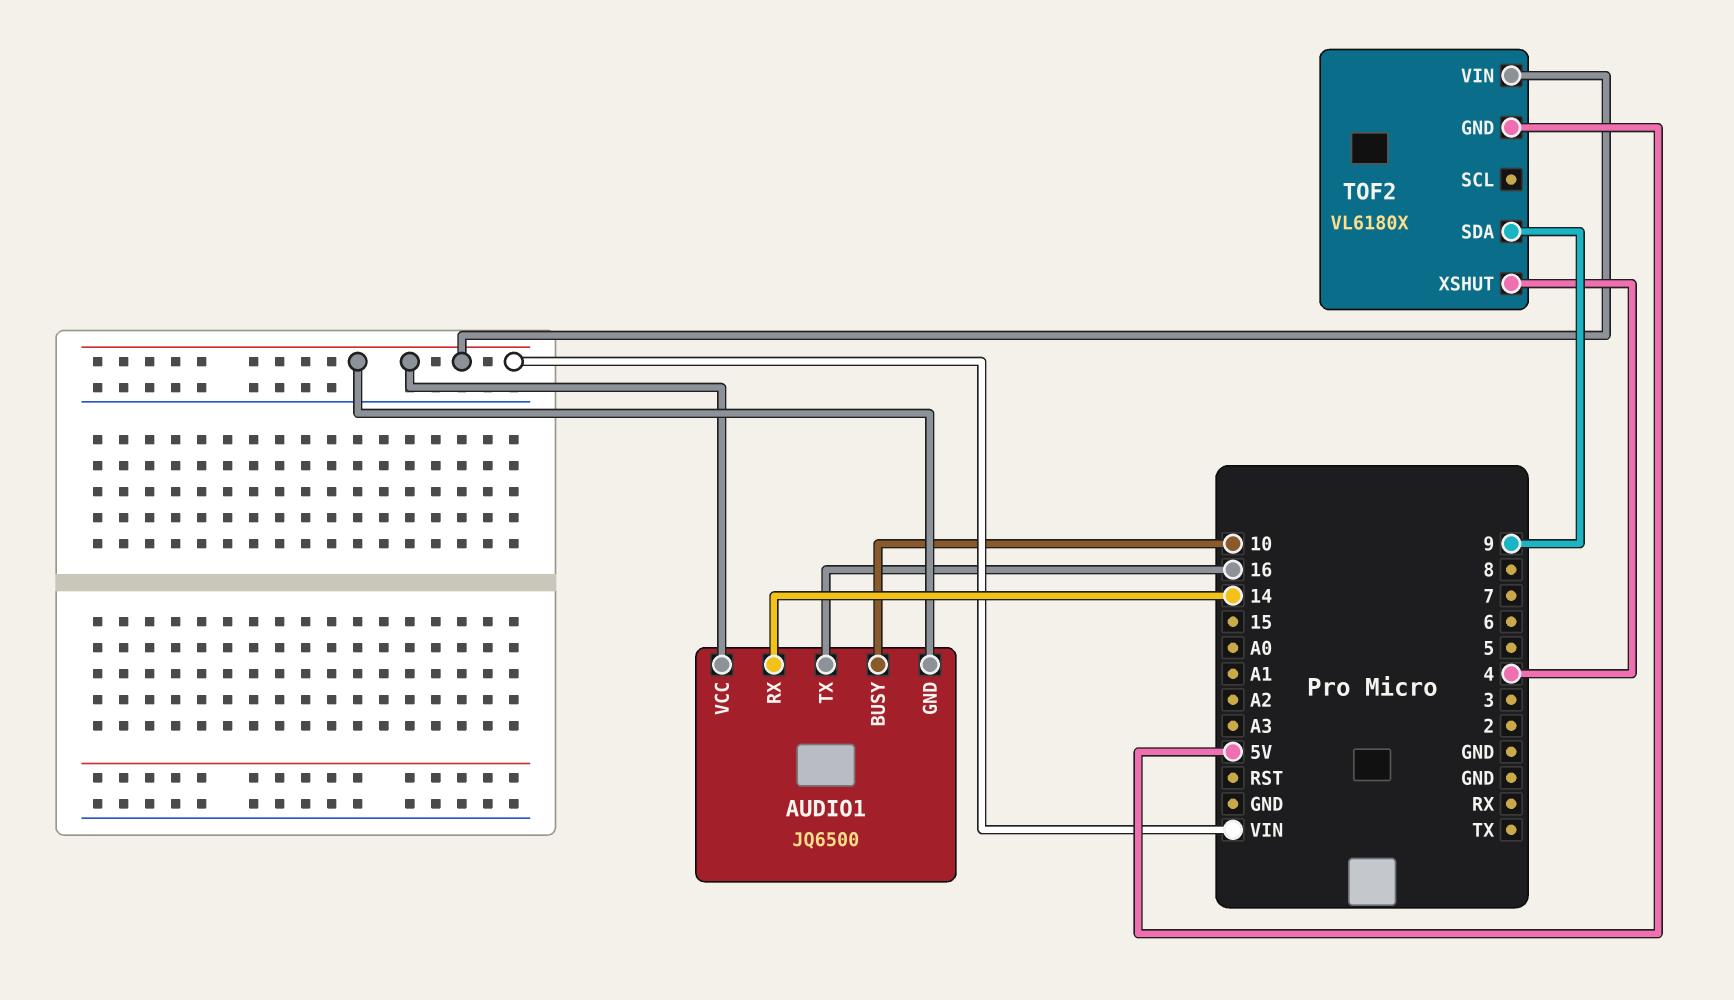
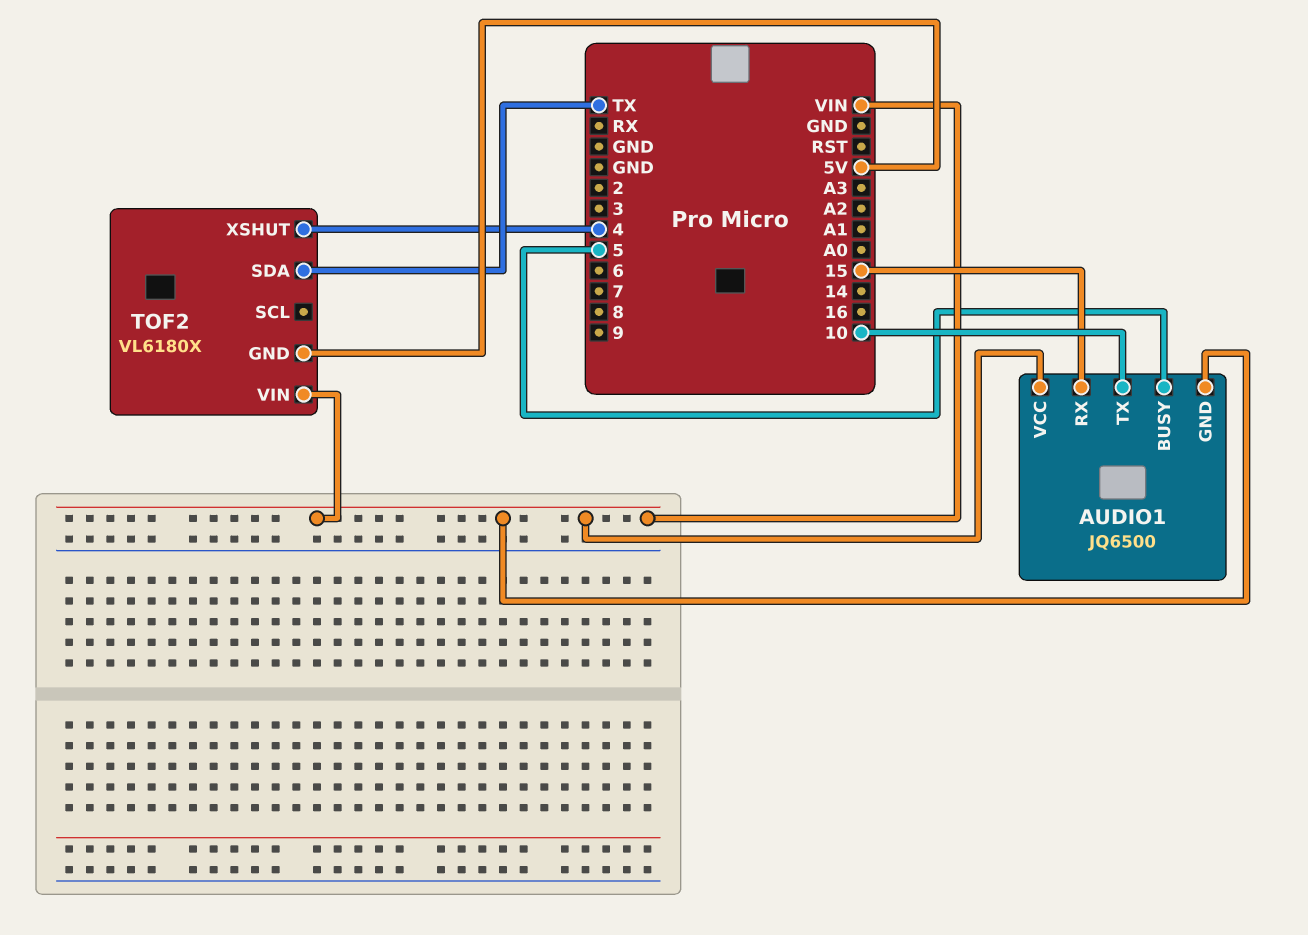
AUDIO1 pin BUSY: 10 -> 5
AUDIO1 pin RX: 14 -> 15
AUDIO1 pin TX: 16 -> 10
TOF2 pin SDA: 9 -> TX

